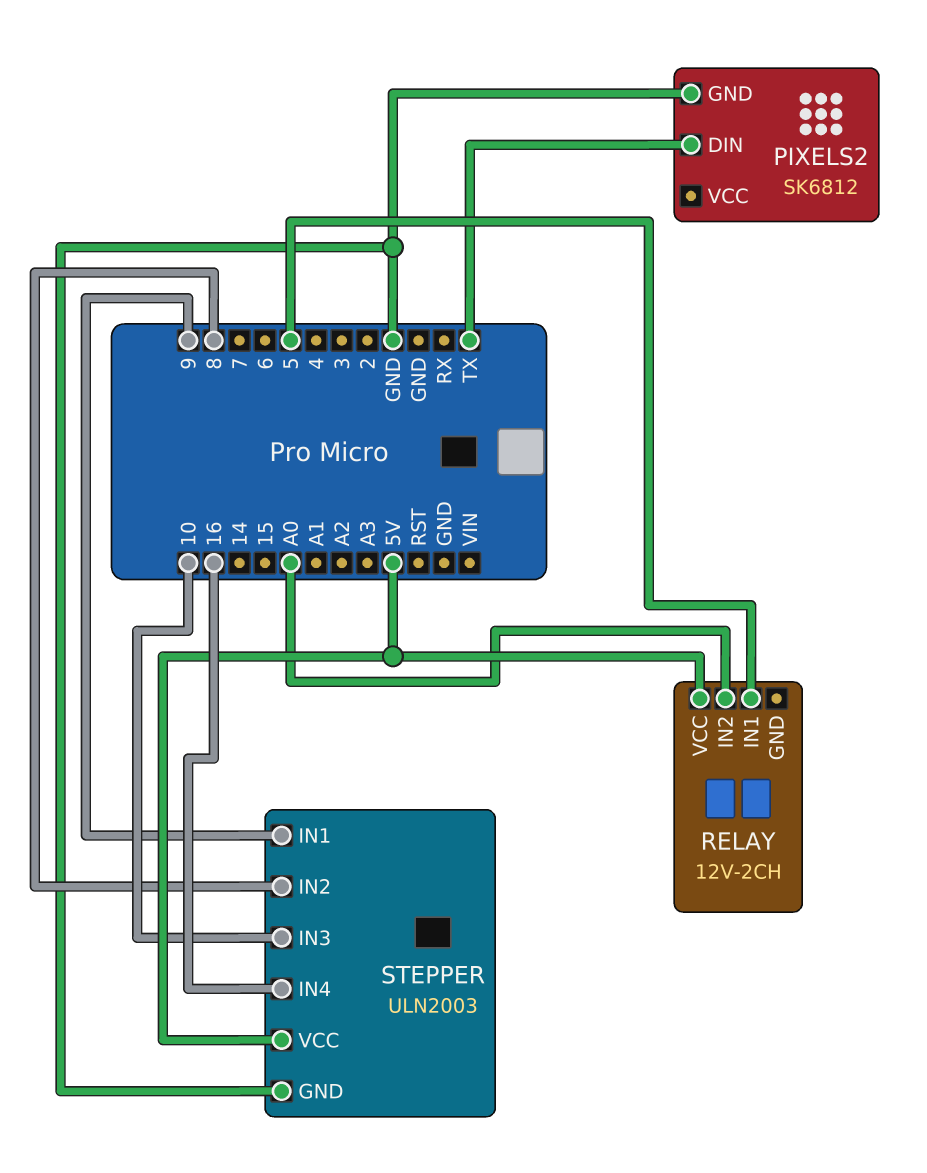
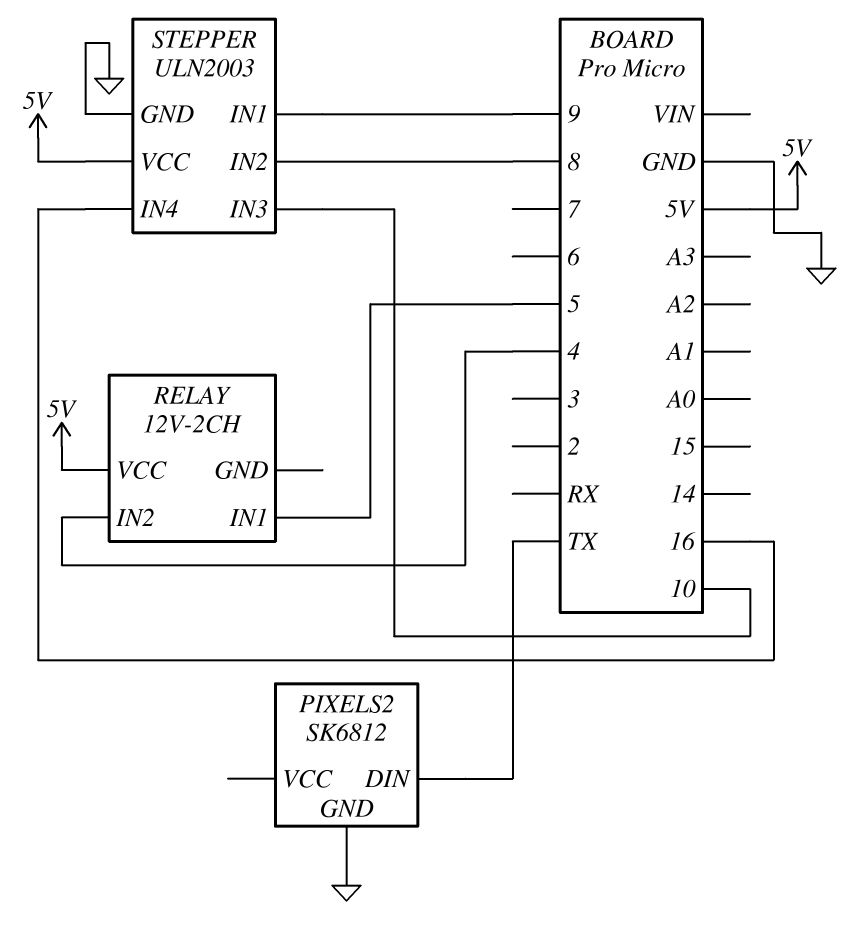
RELAY pin IN2: A0 -> 4

